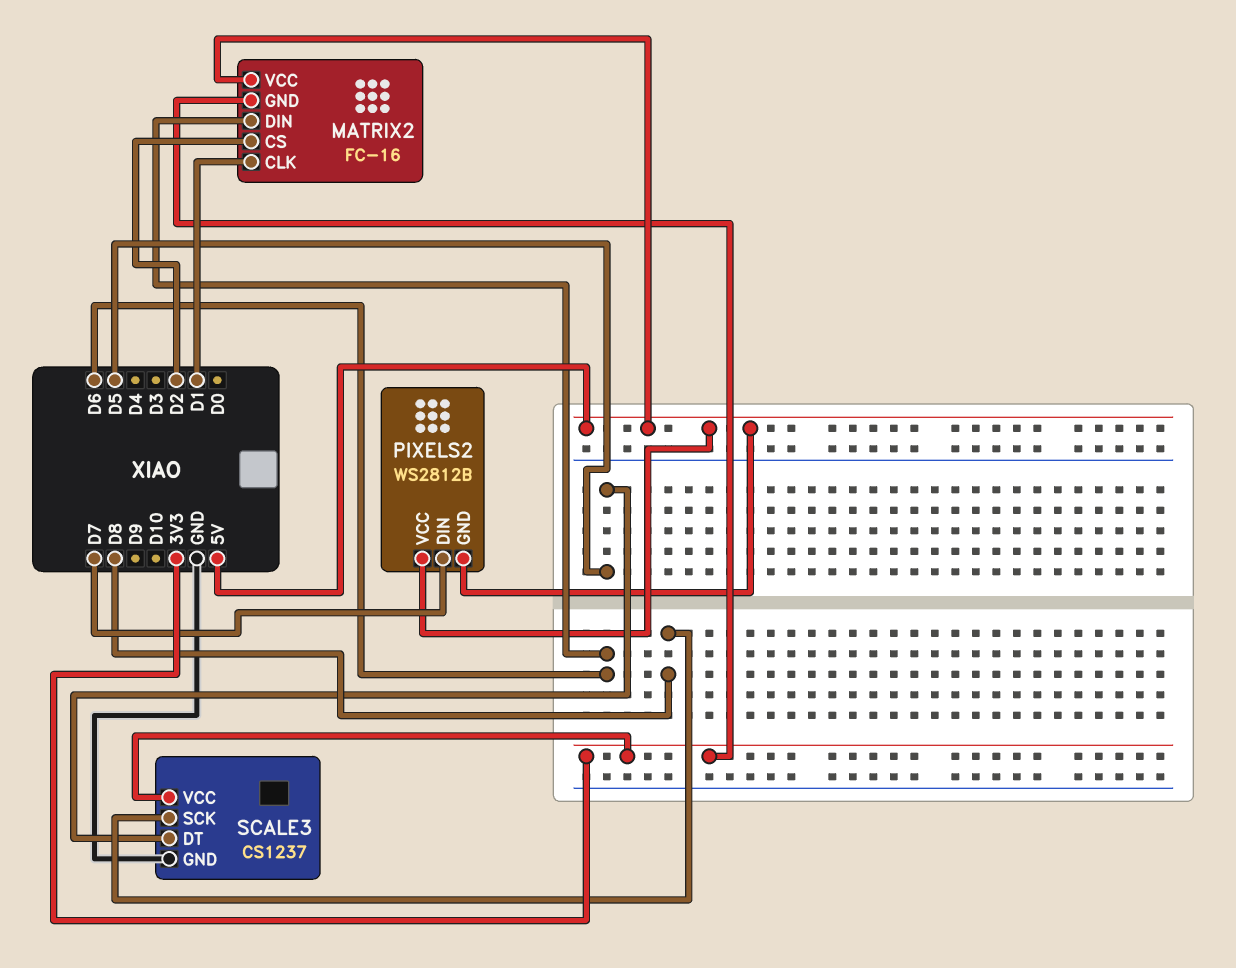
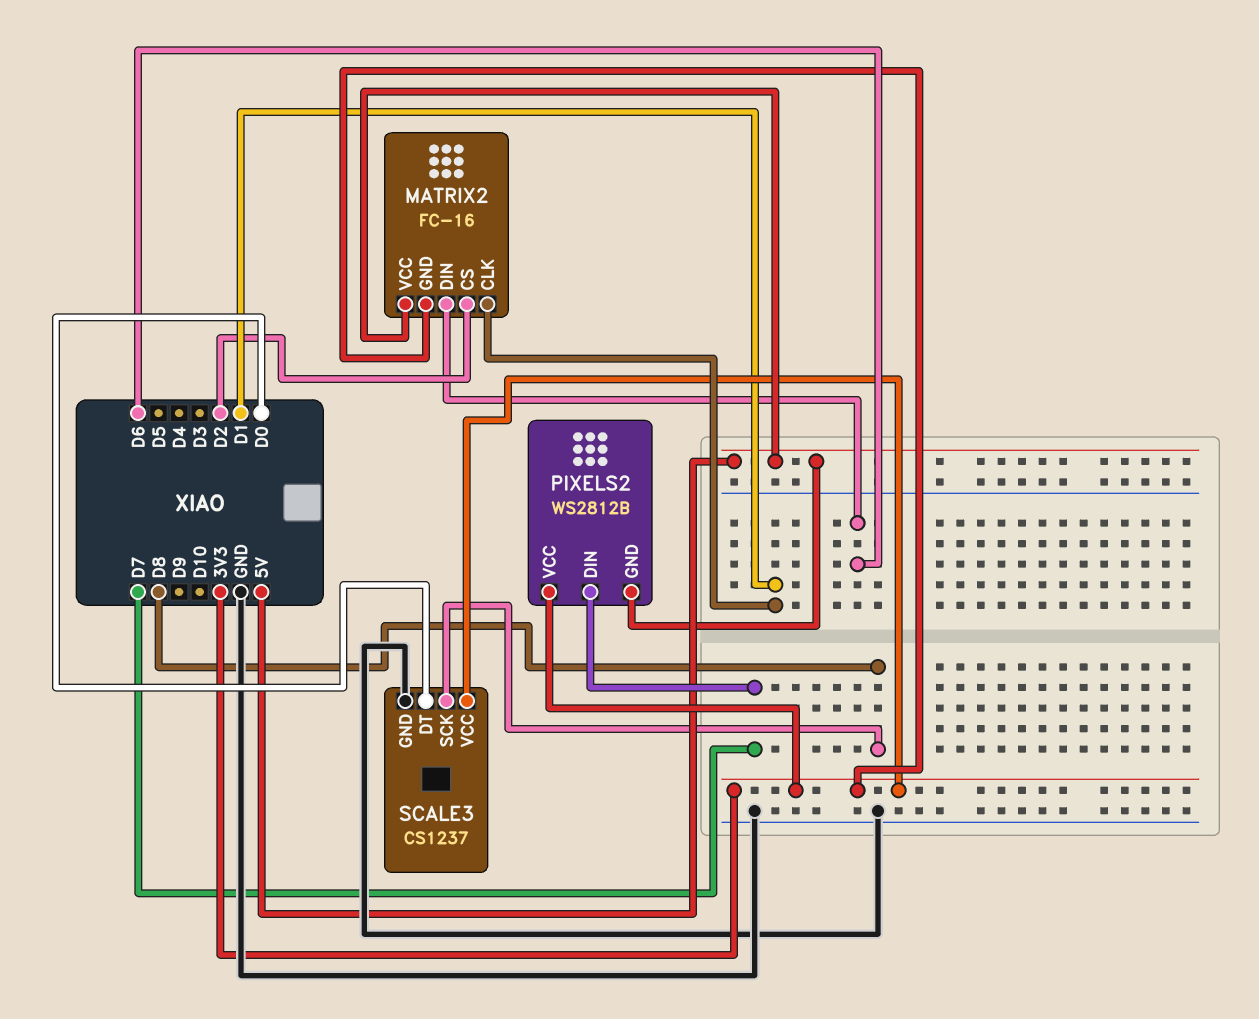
PIXELS2 pin VCC: 5V -> 3V3
SCALE3 pin DT: D5 -> D0

